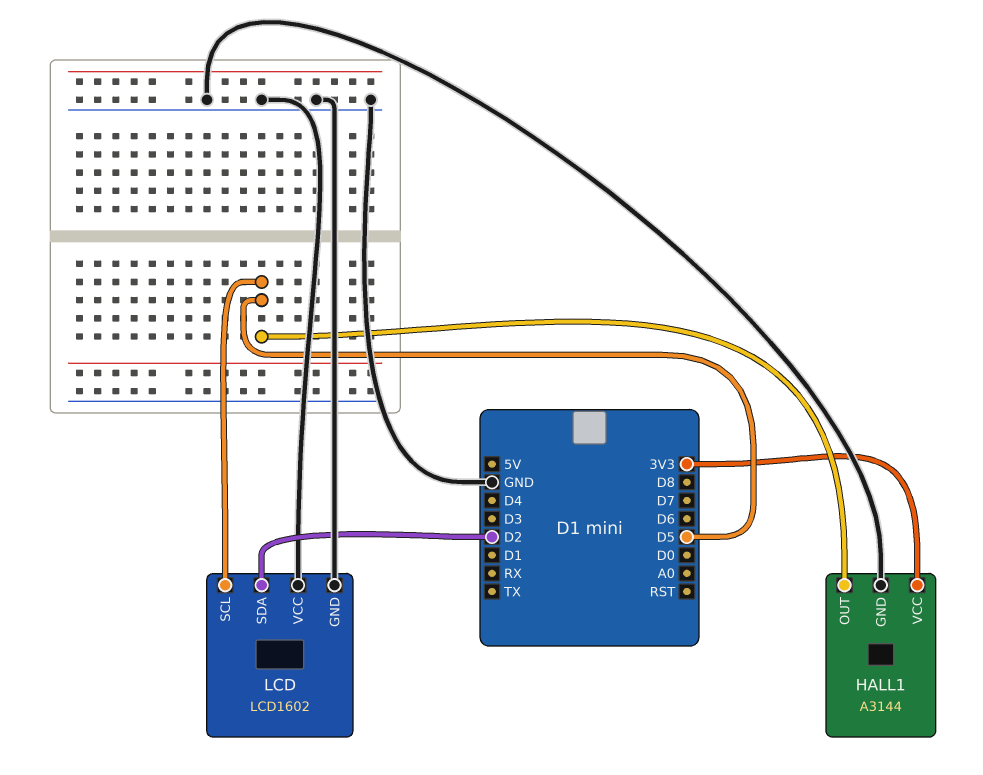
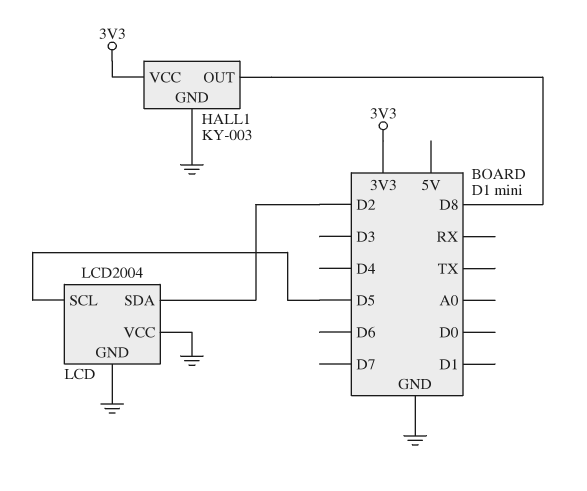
HALL1: A3144 -> KY-003
HALL1 pin OUT: D5 -> D8
LCD: LCD1602 -> LCD2004

